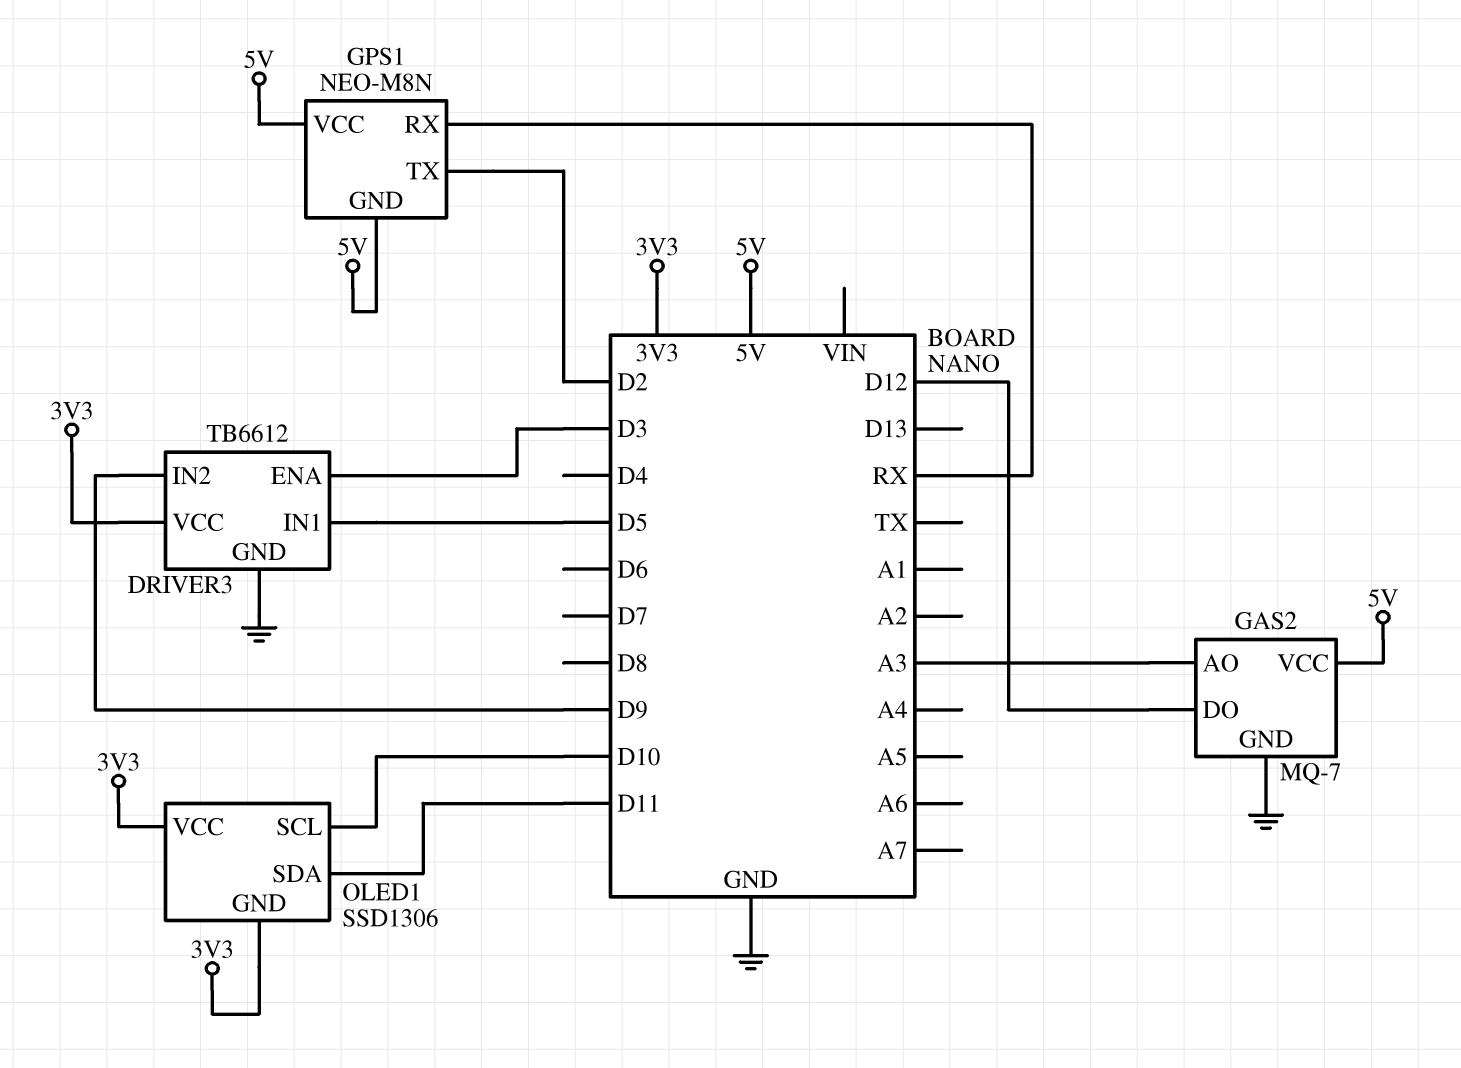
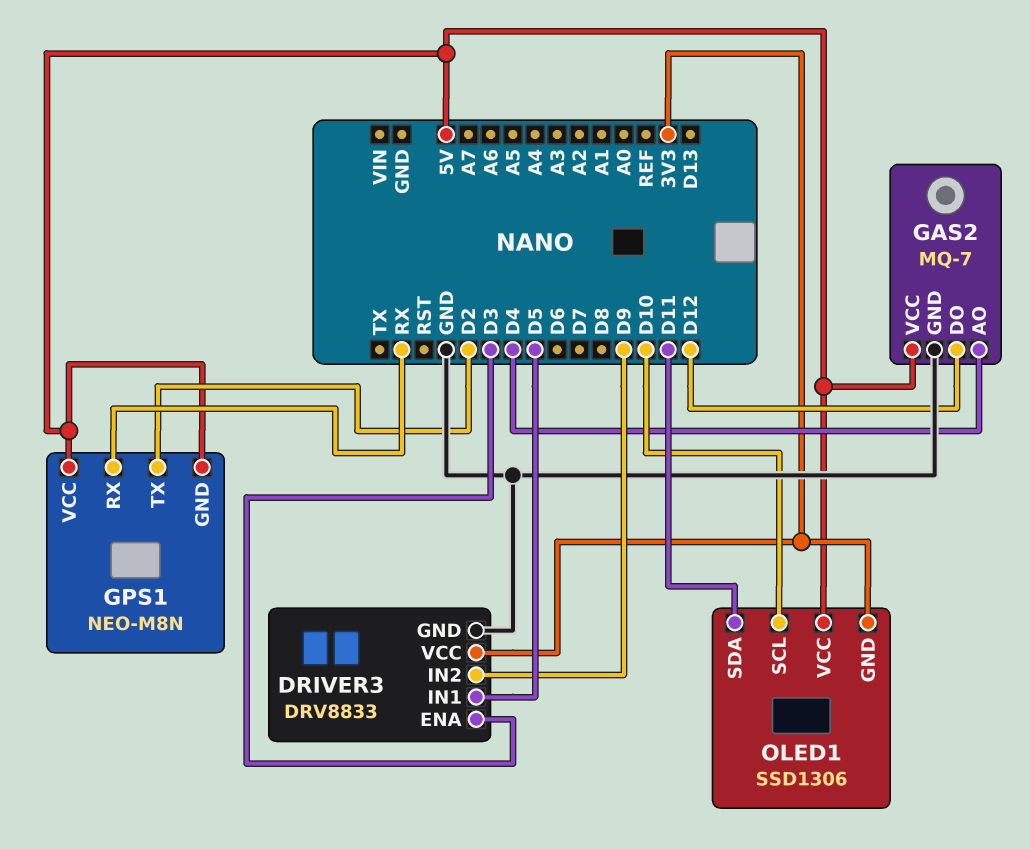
DRIVER3: TB6612 -> DRV8833
GAS2 pin AO: A3 -> D4
OLED1 pin VCC: 3V3 -> 5V

